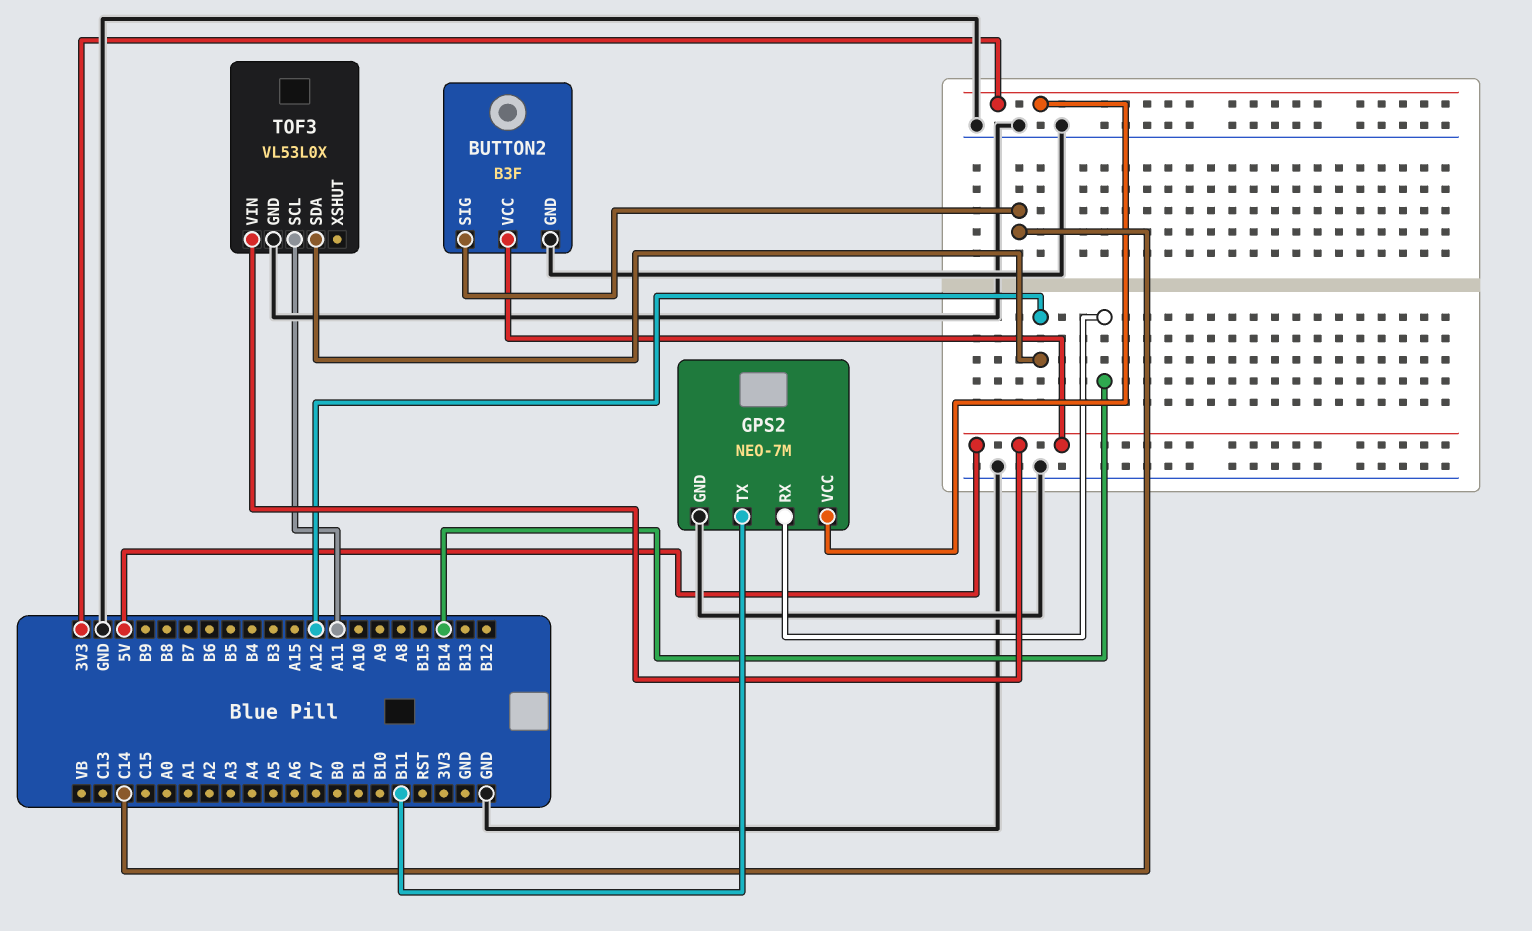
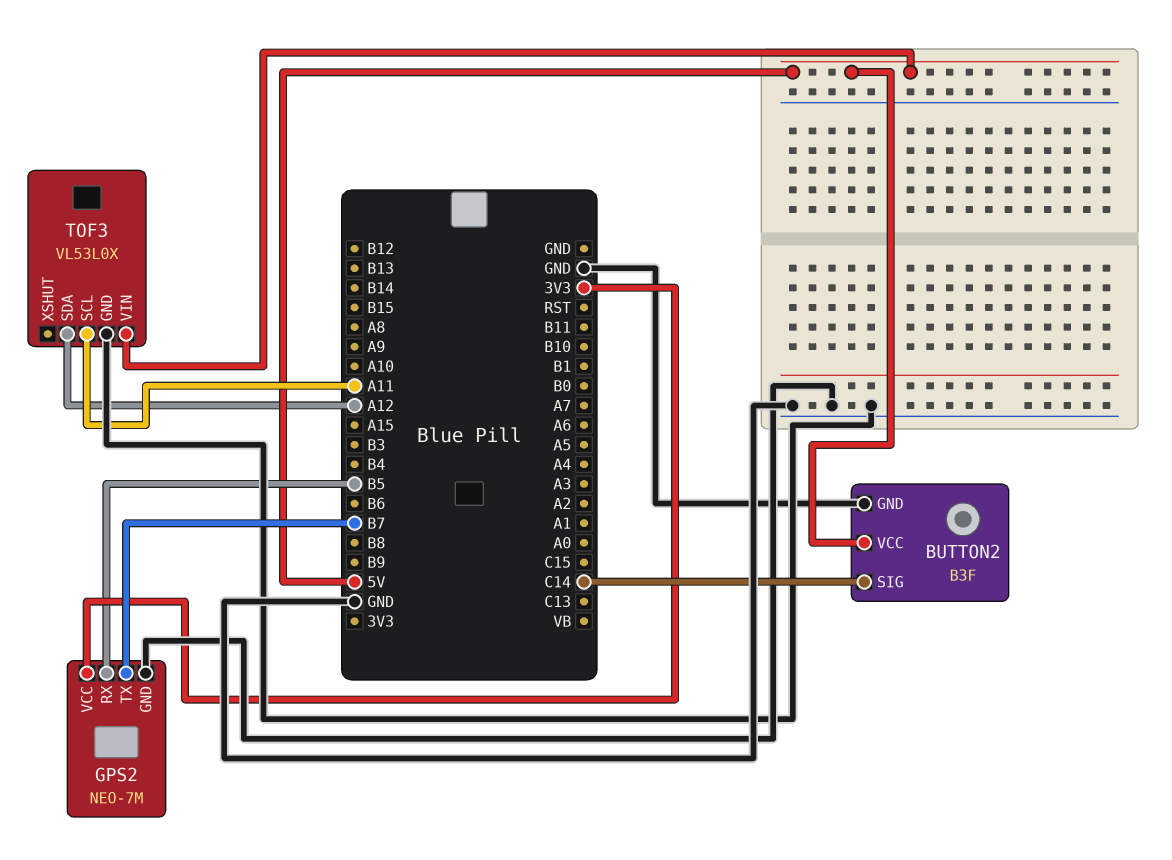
GPS2 pin RX: B14 -> B5
GPS2 pin TX: B11 -> B7

